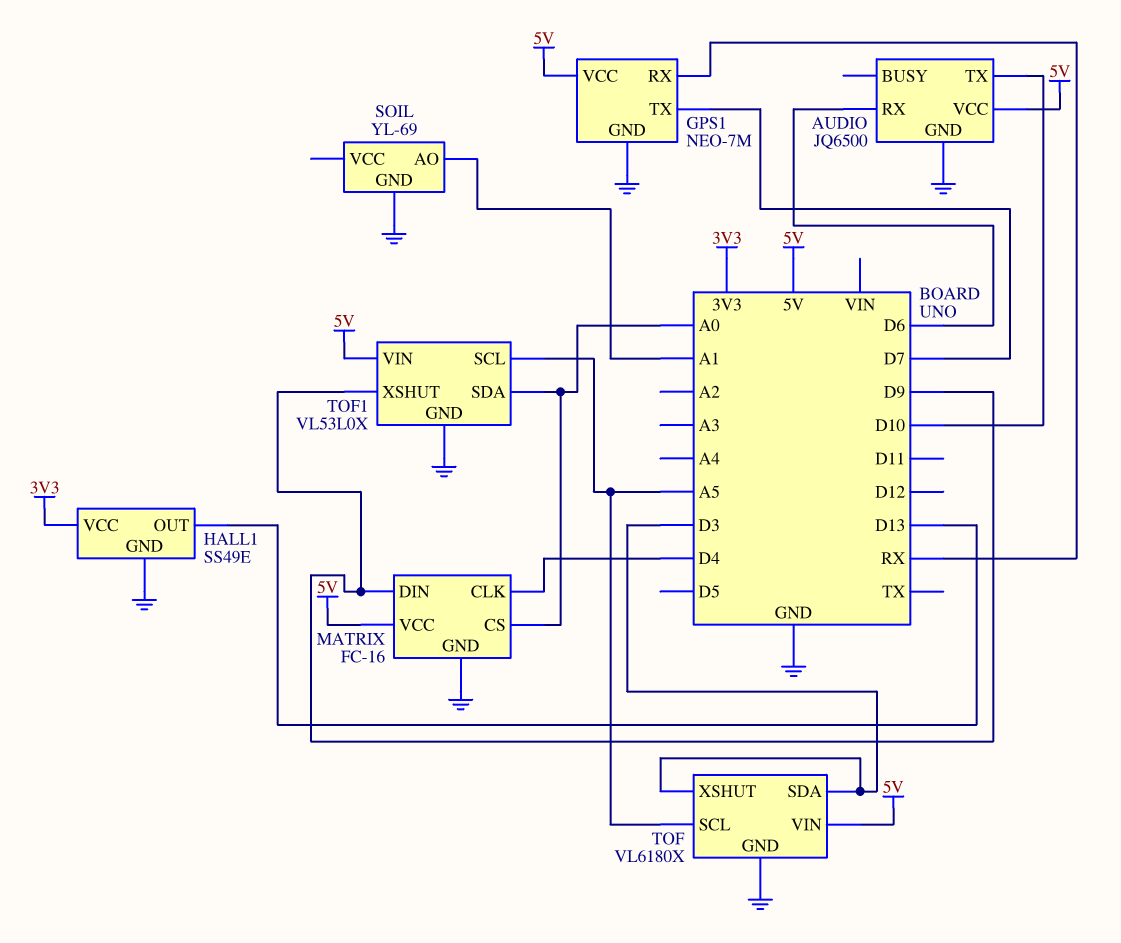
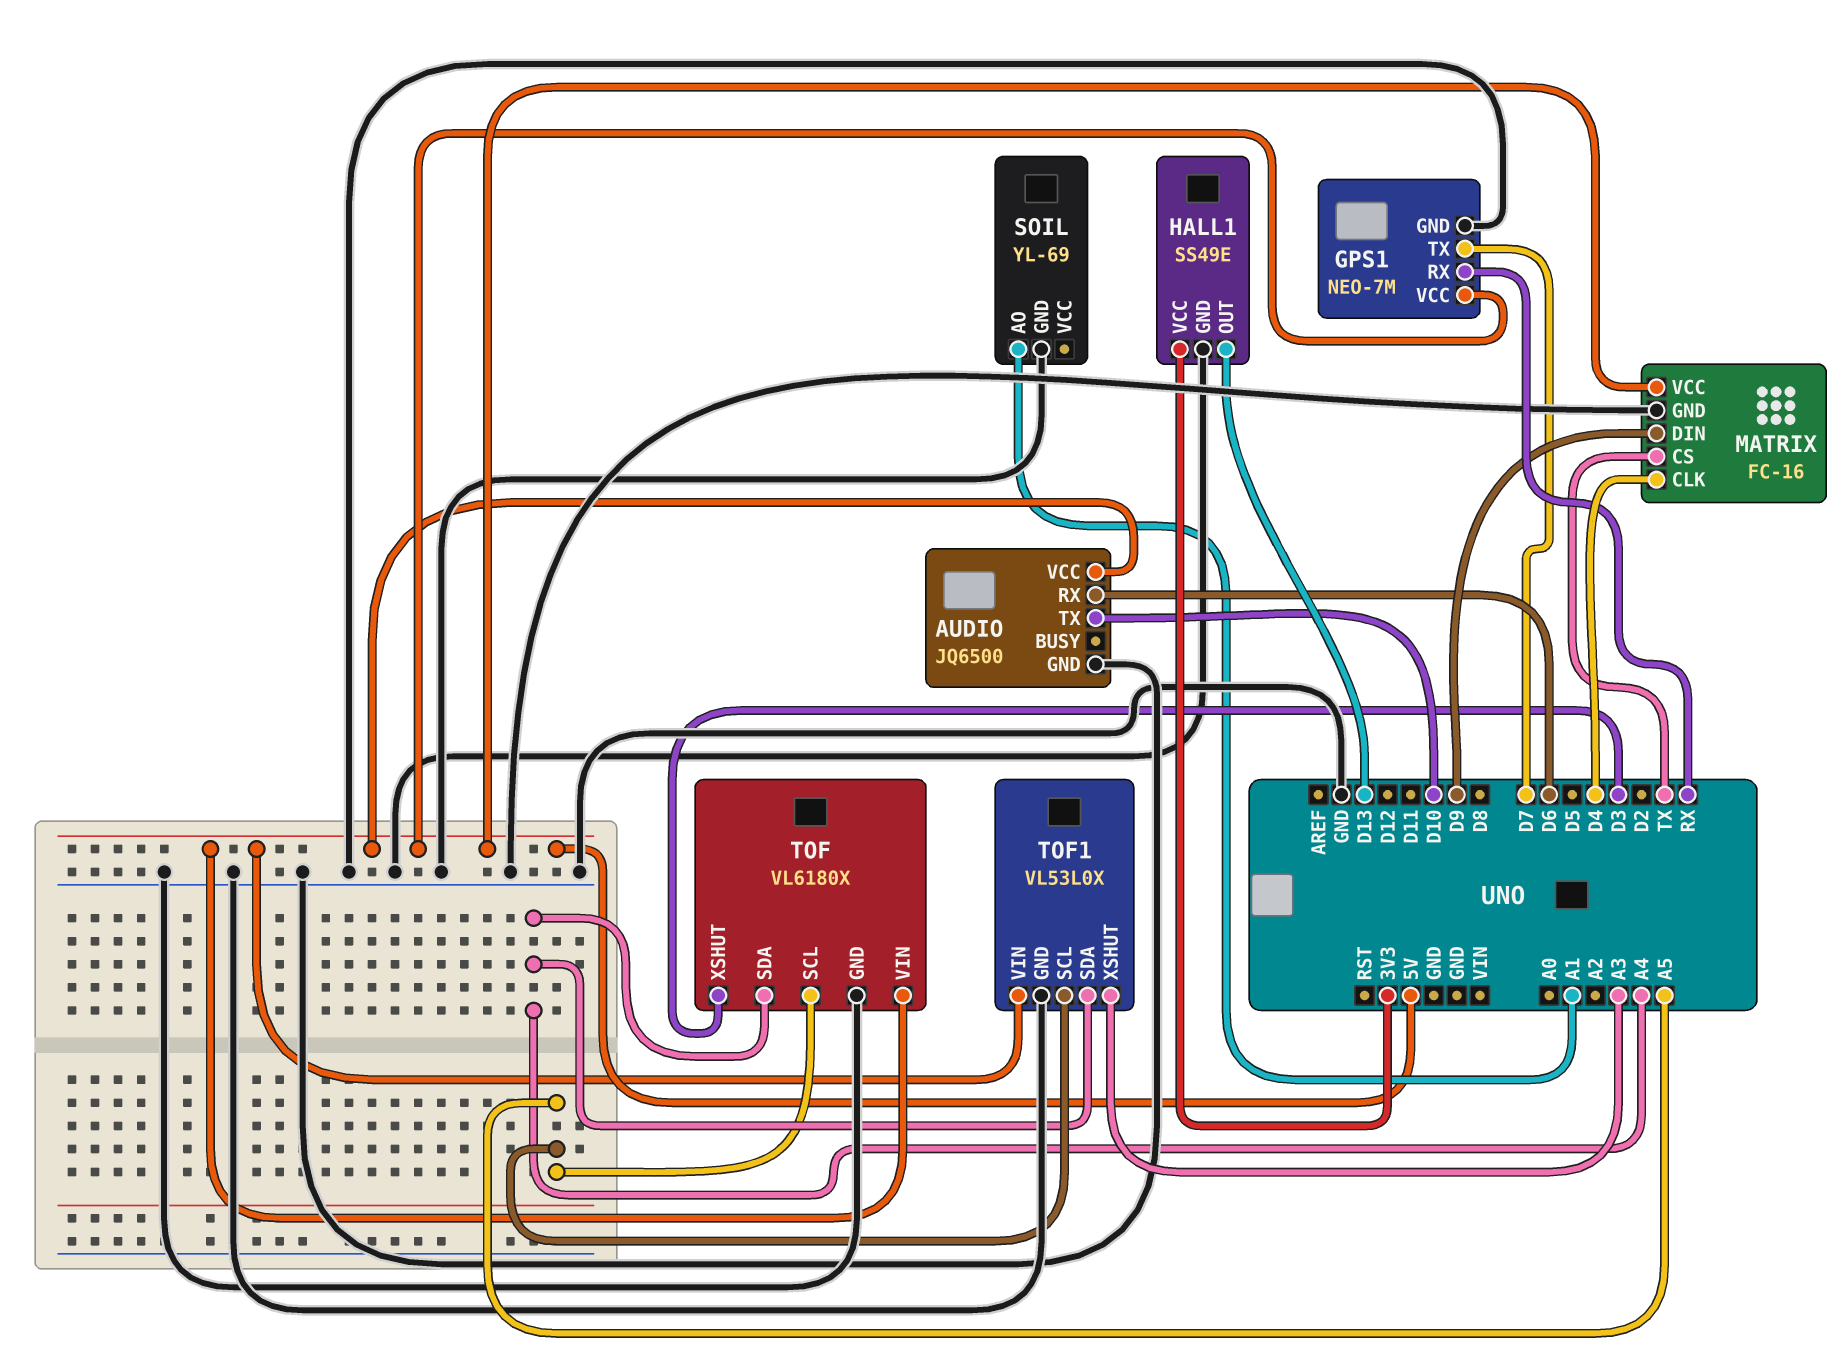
MATRIX pin CS: A0 -> TX
TOF pin SDA: D3 -> A4
TOF1 pin SDA: A0 -> A4
TOF1 pin XSHUT: D9 -> A3

